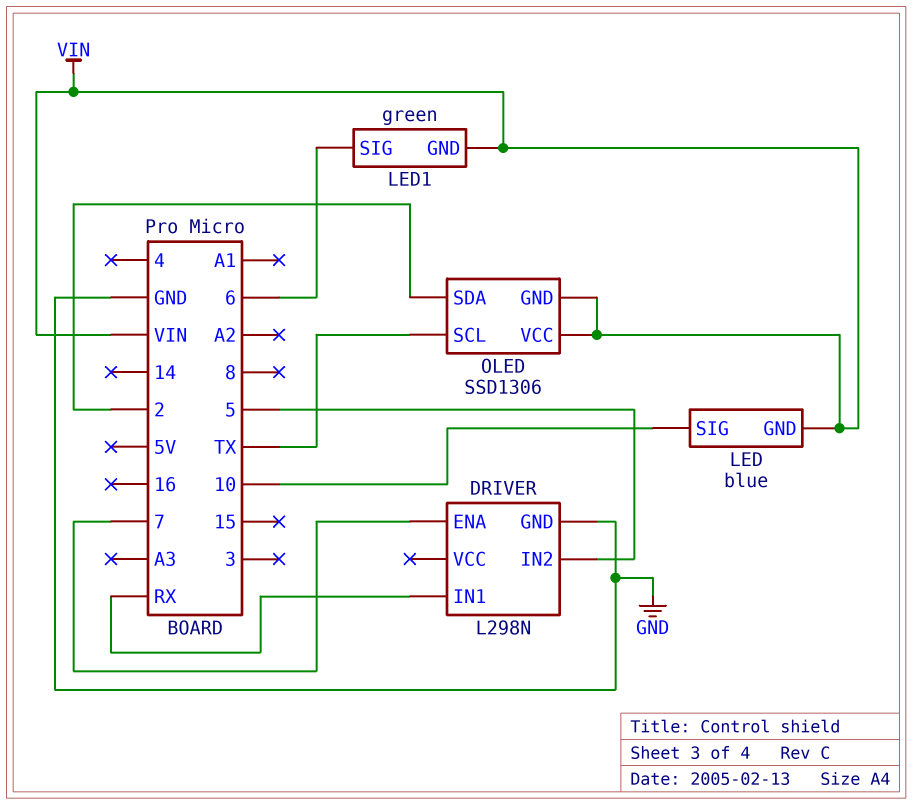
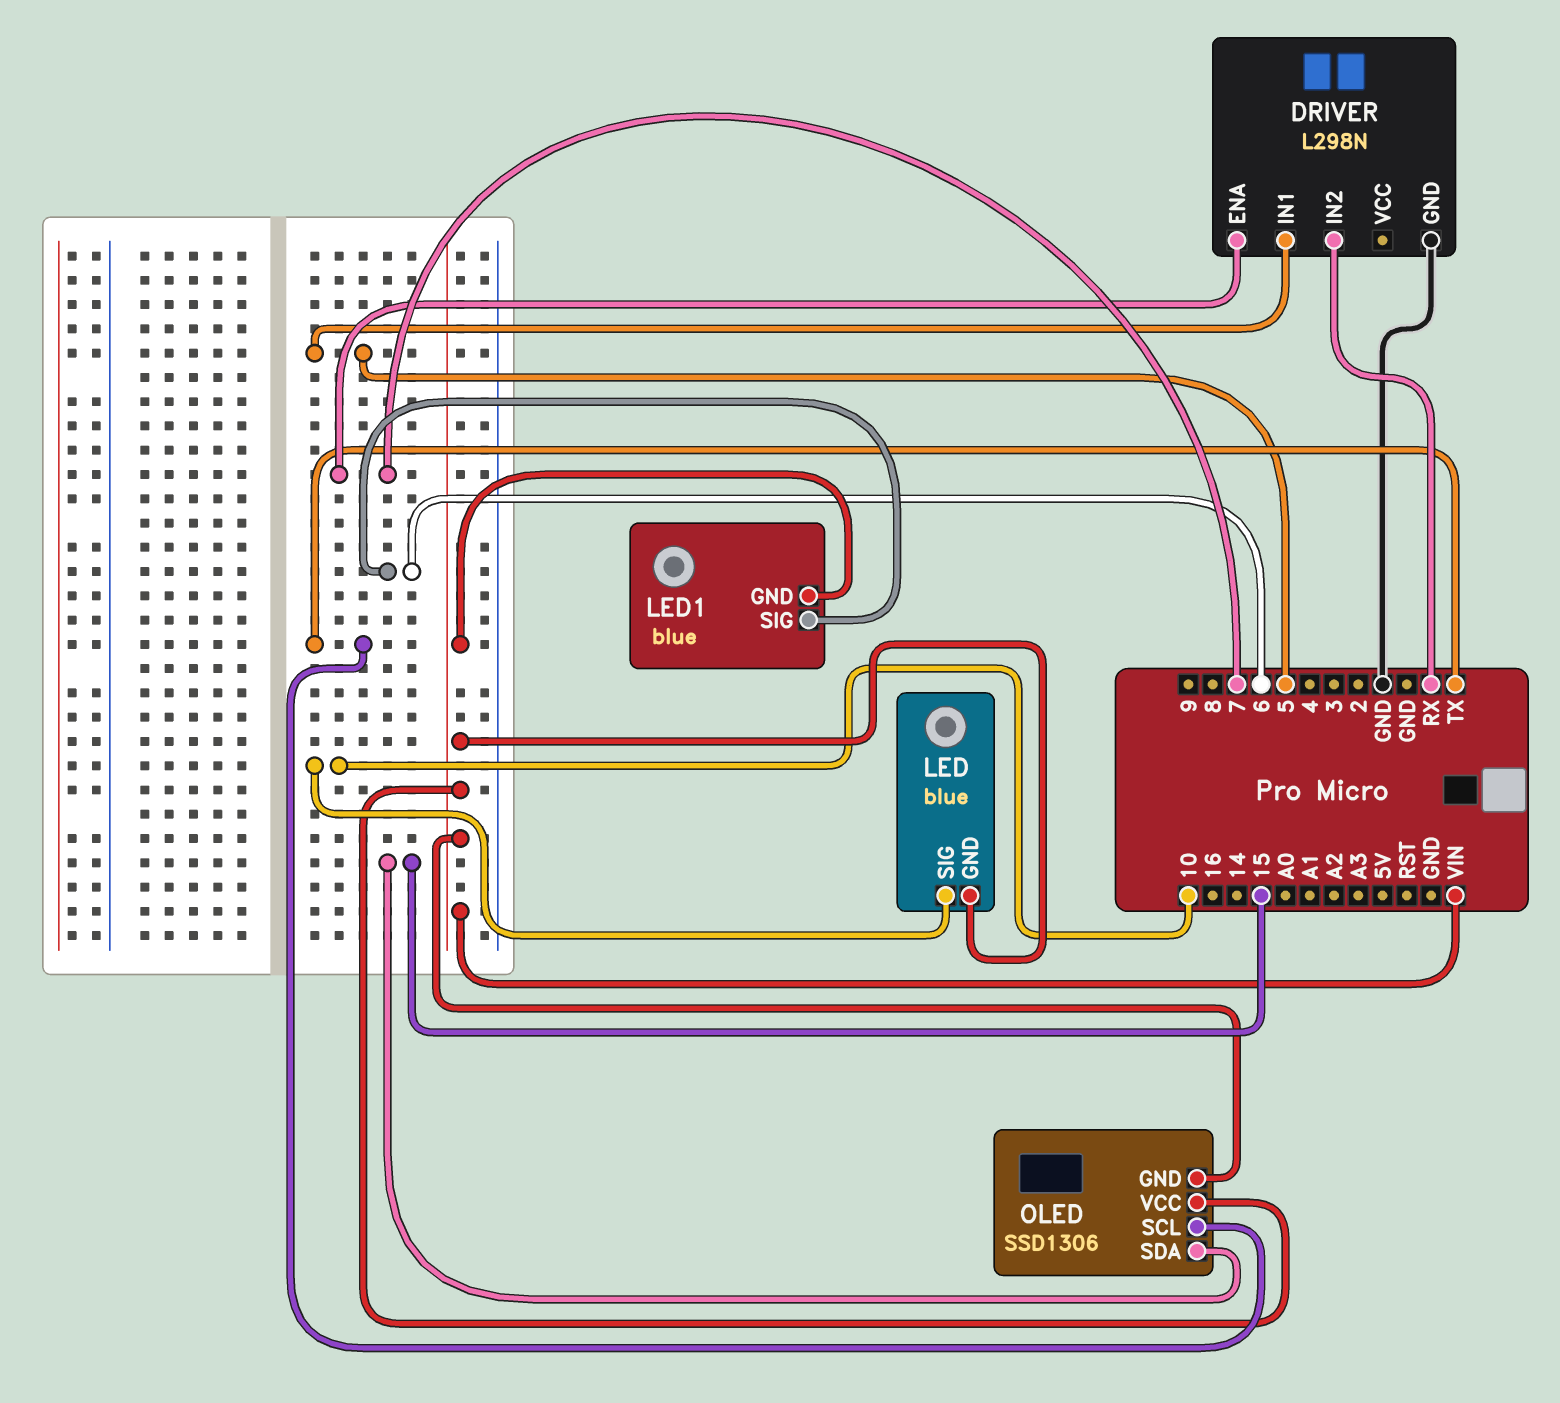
DRIVER pin IN1: RX -> 5
DRIVER pin IN2: 5 -> RX
LED1: green -> blue
OLED pin SDA: 2 -> 15

